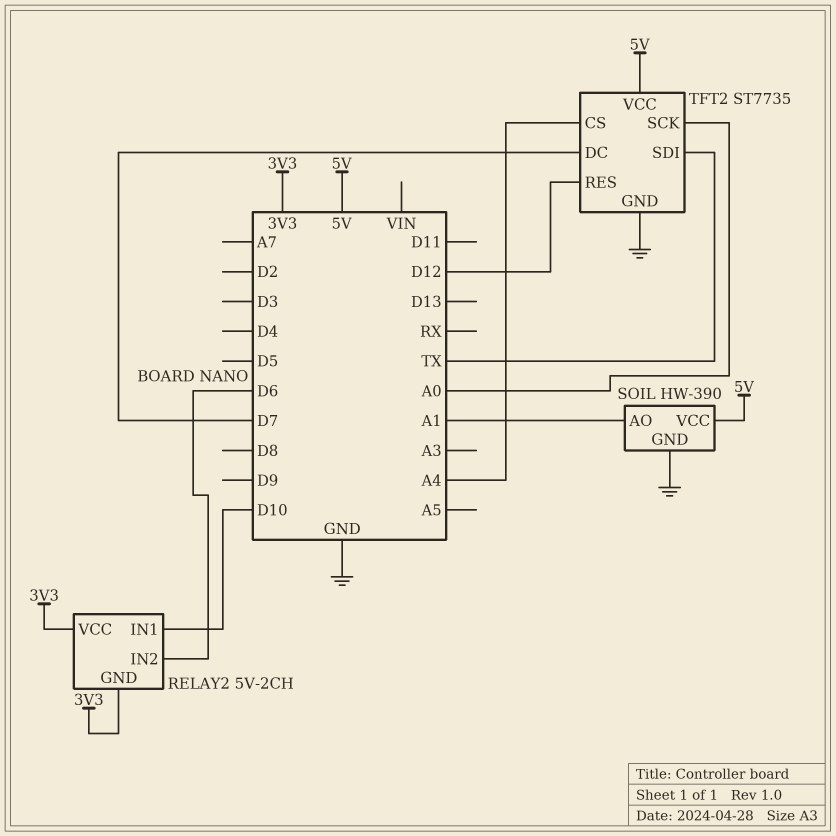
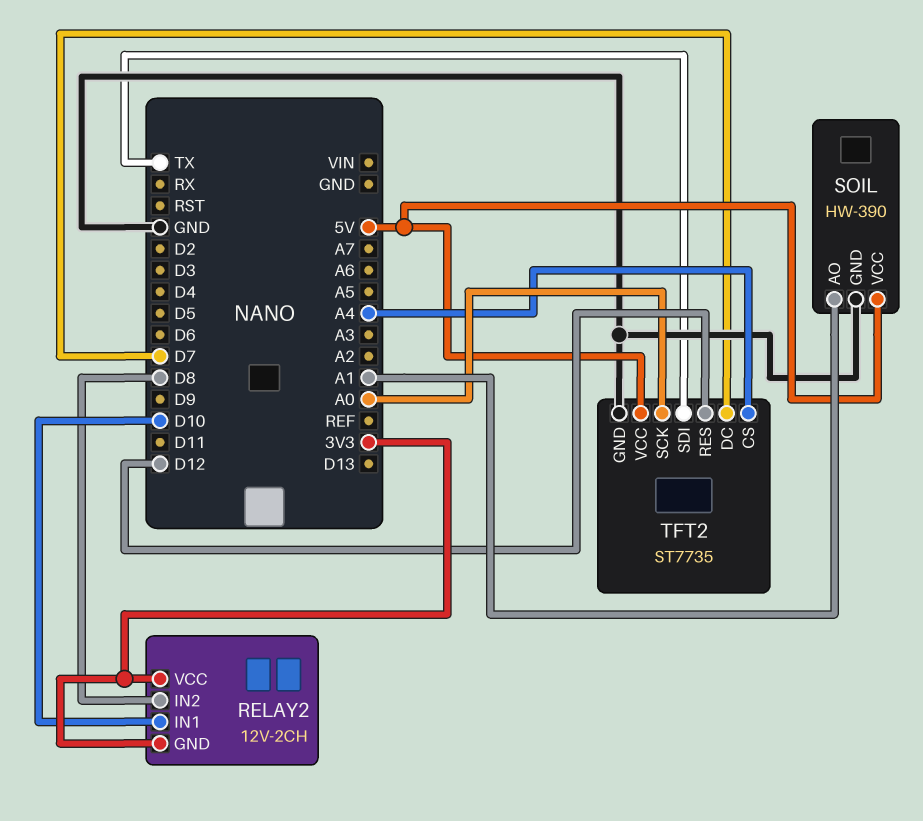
RELAY2: 5V-2CH -> 12V-2CH
RELAY2 pin IN2: D6 -> D8

